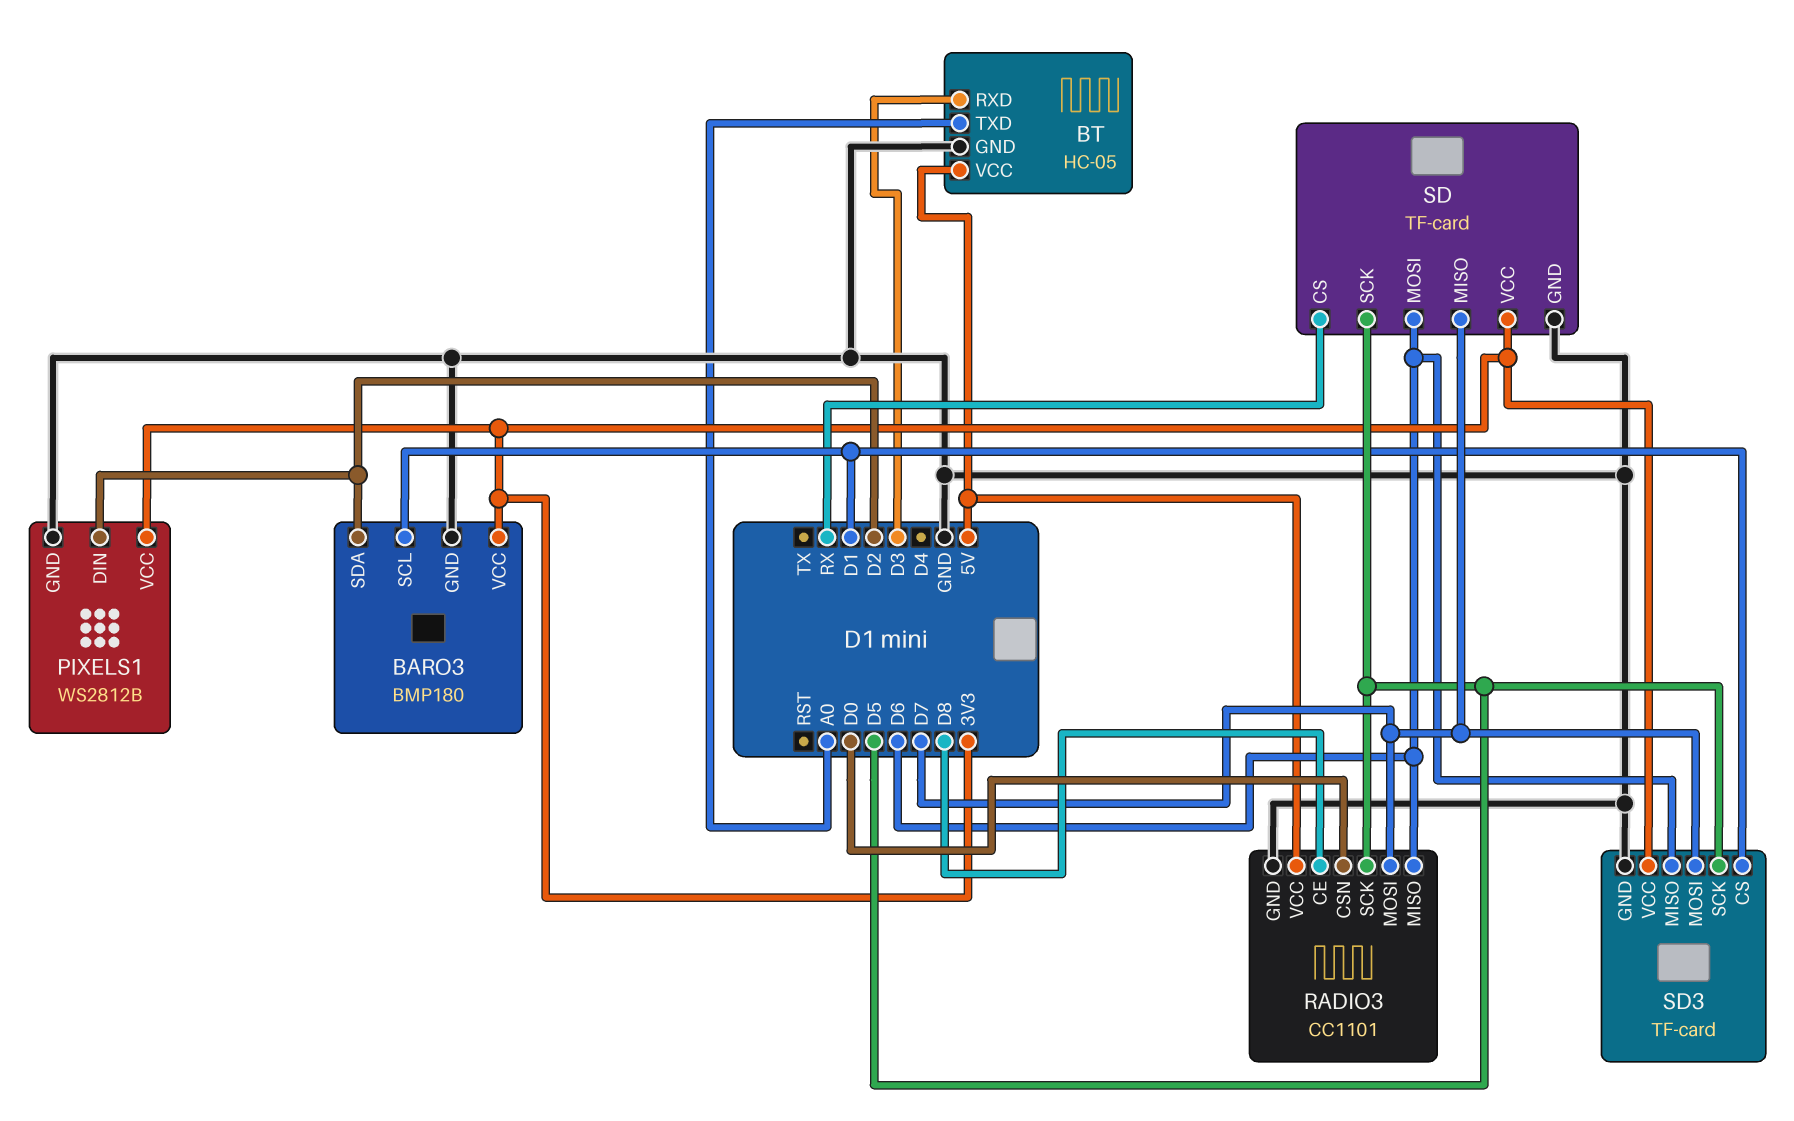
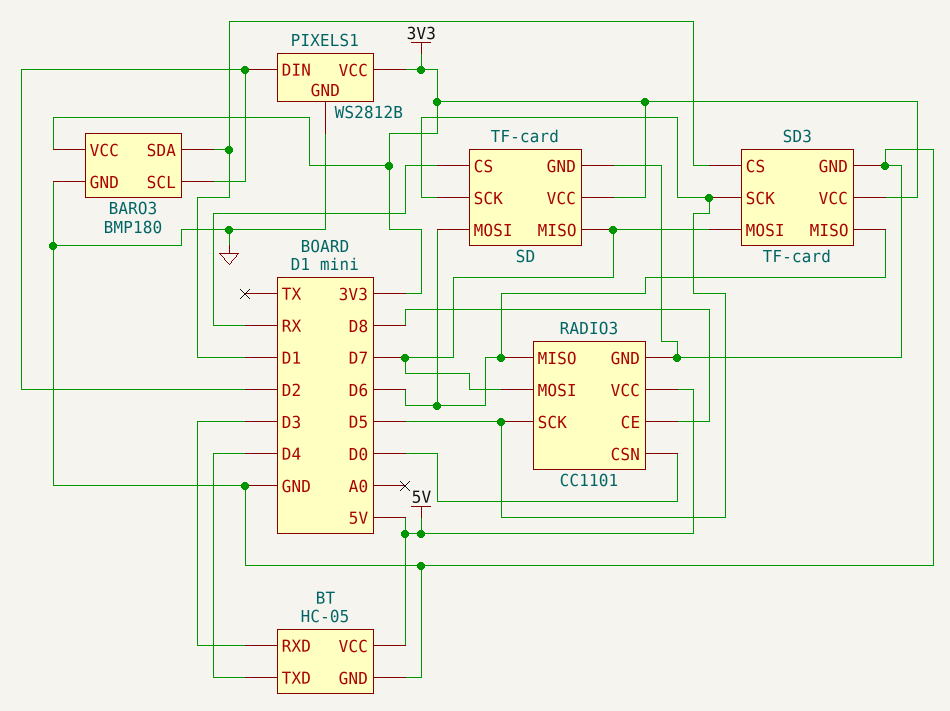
BARO3 pin SCL: D1 -> D2
BARO3 pin SDA: D2 -> D1
BT pin TXD: A0 -> D4

